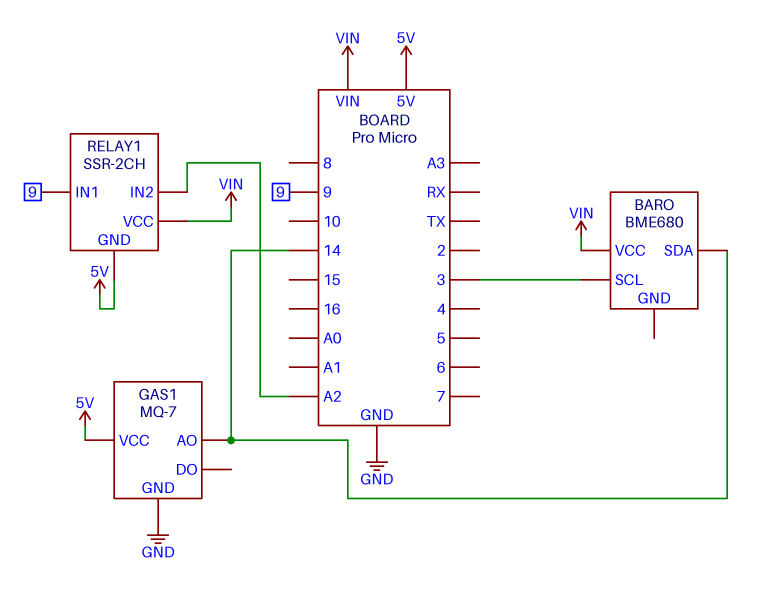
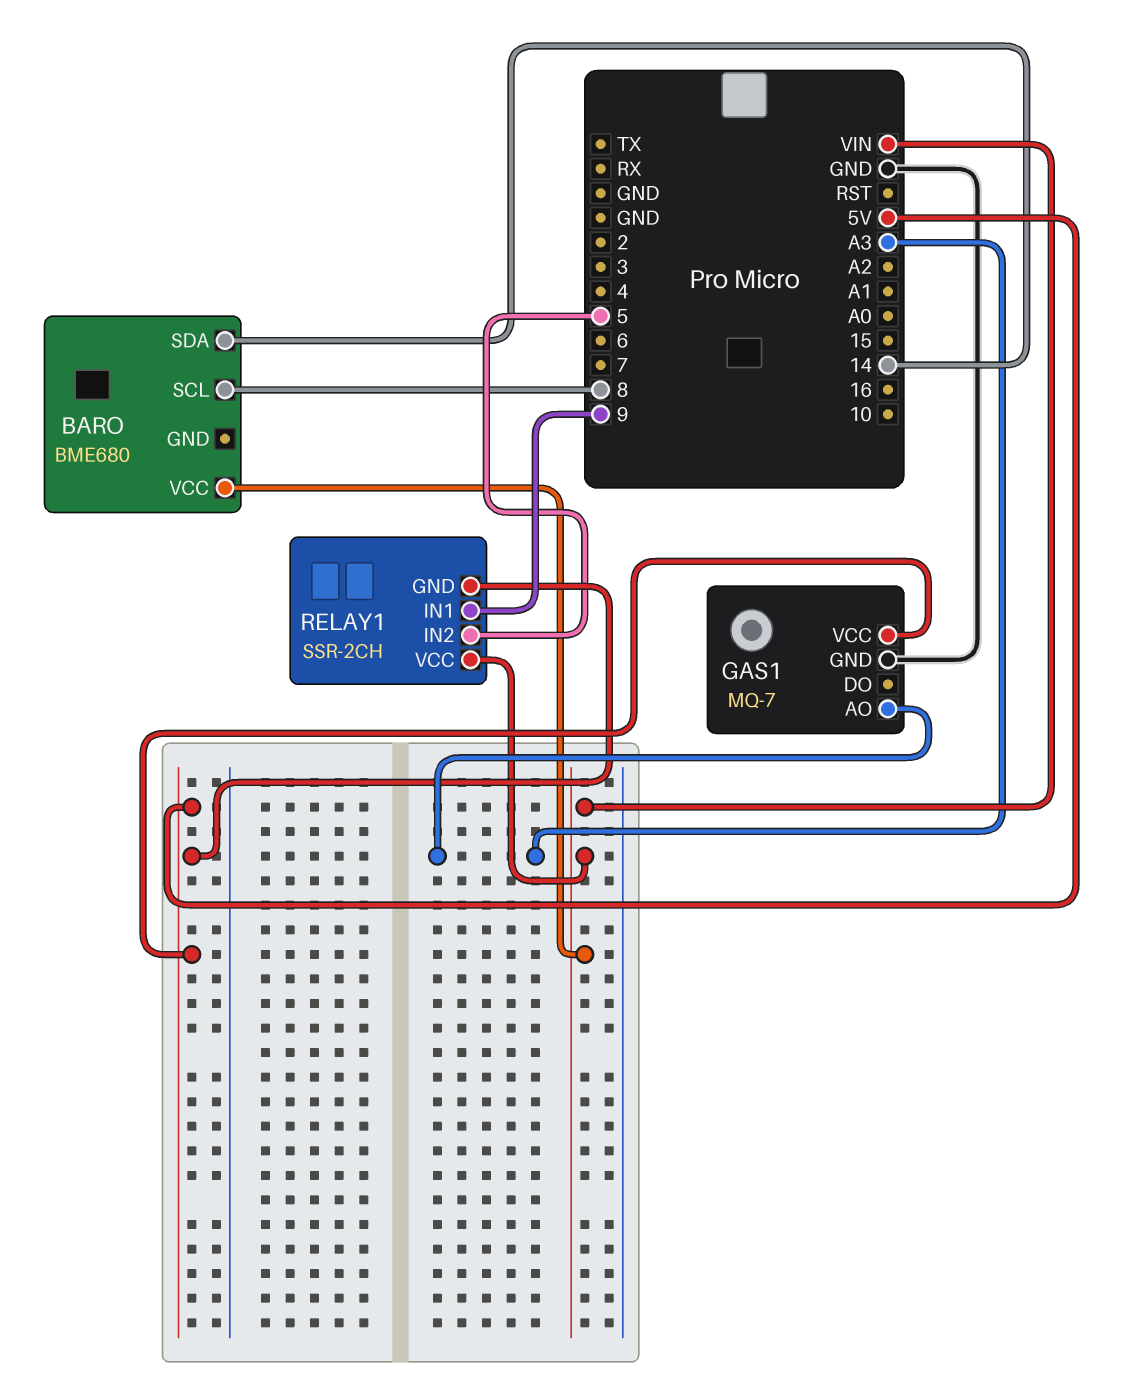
BARO pin SCL: 3 -> 8
GAS1 pin AO: 14 -> A3
RELAY1 pin IN2: A2 -> 5

